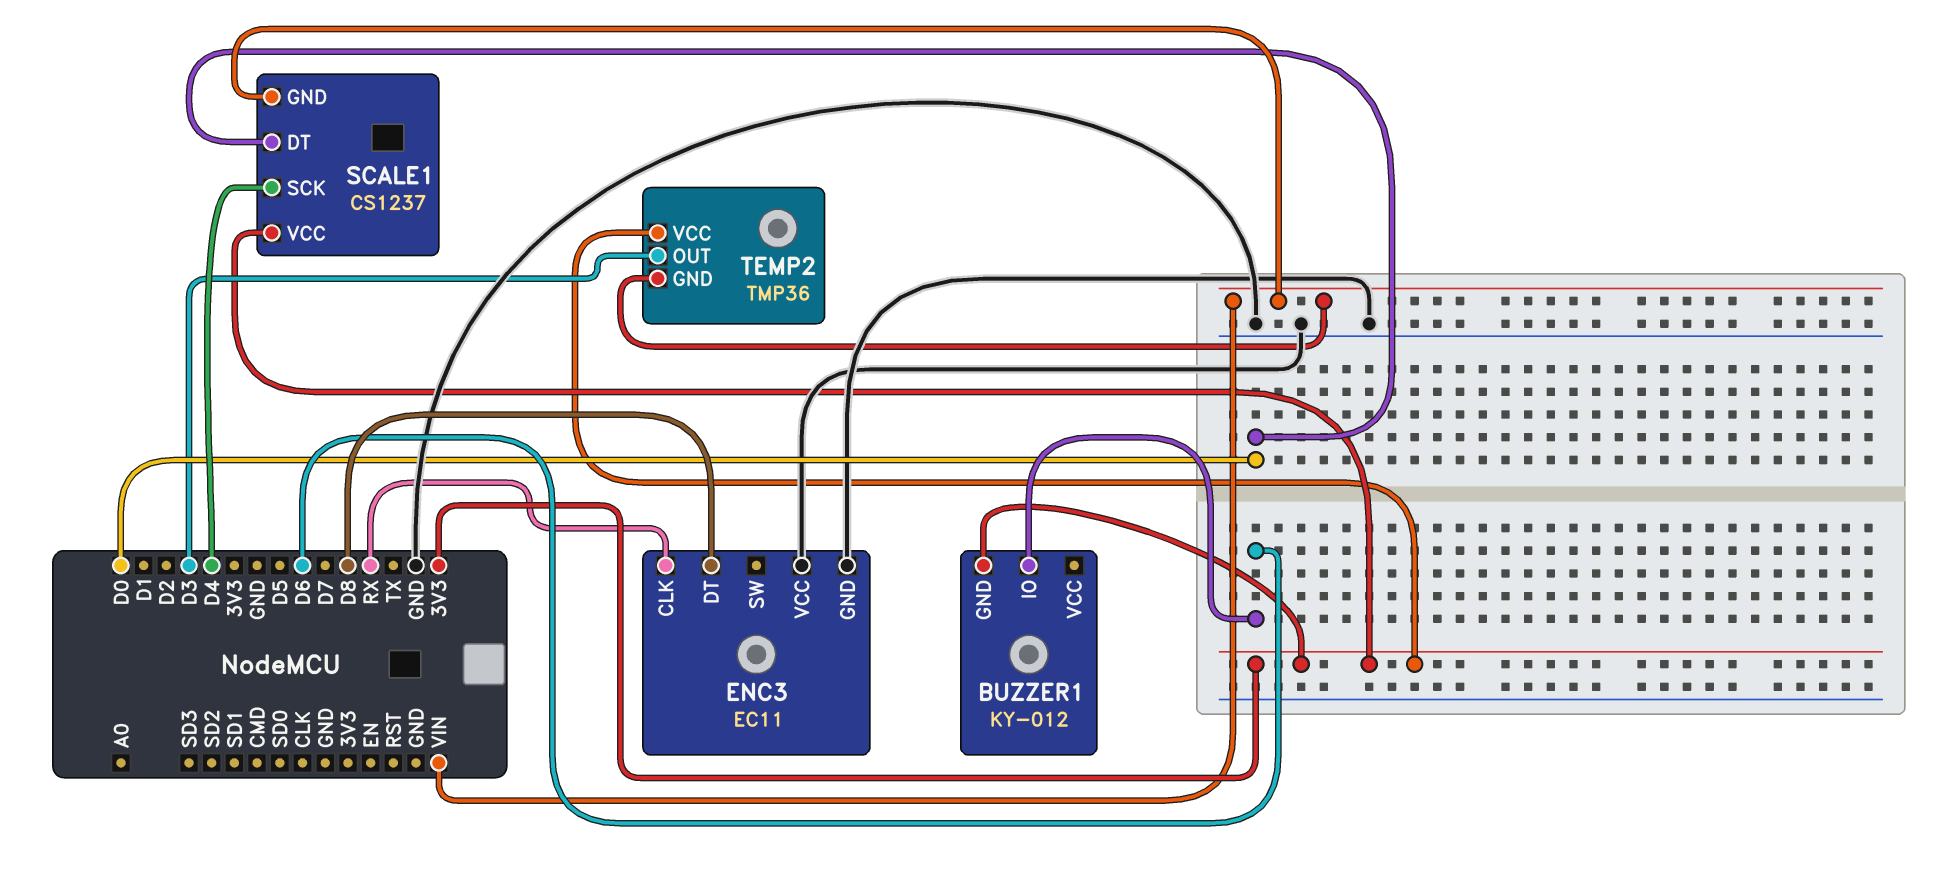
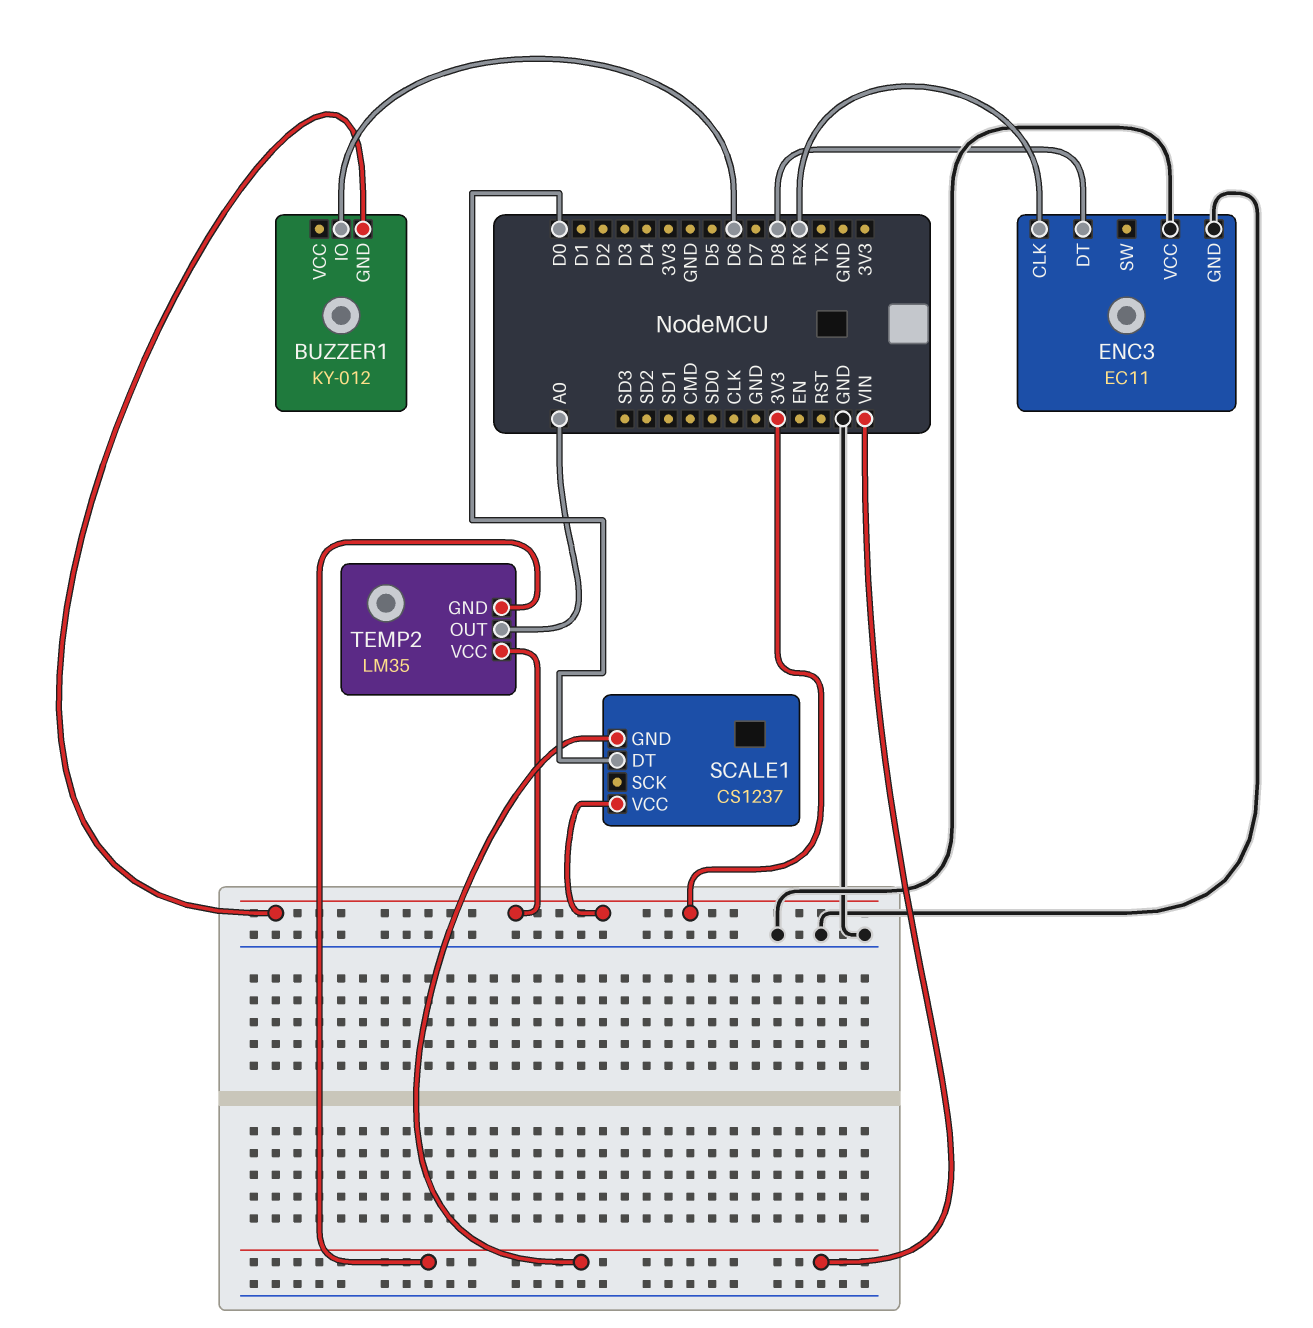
SCALE1 pin SCK: D4 -> none
TEMP2: TMP36 -> LM35
TEMP2 pin OUT: D3 -> A0

